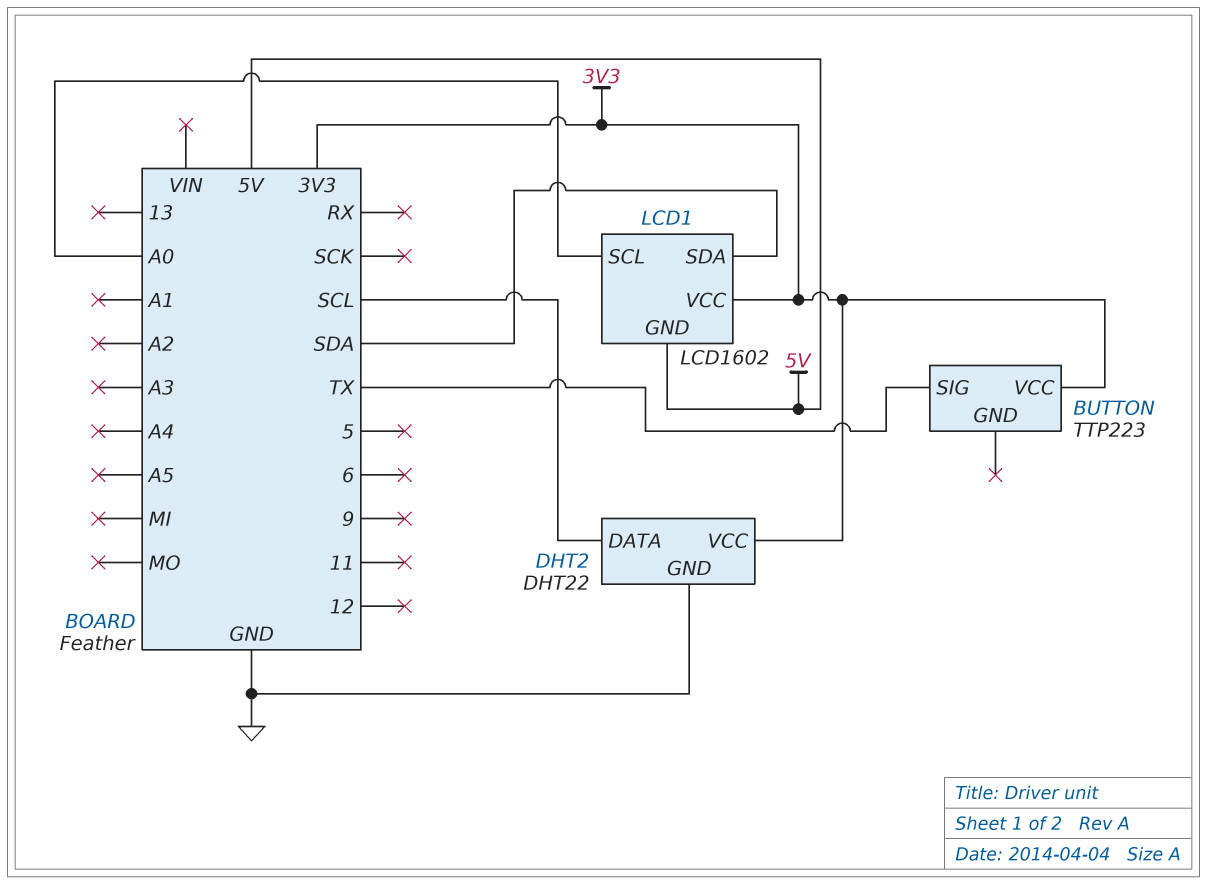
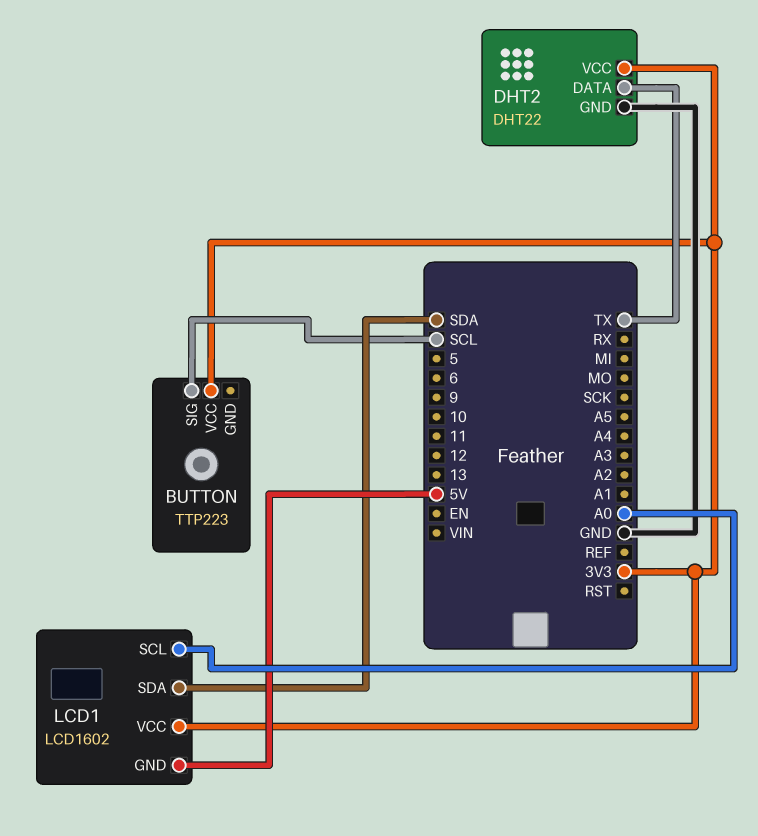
BUTTON pin SIG: TX -> SCL
DHT2 pin DATA: SCL -> TX

